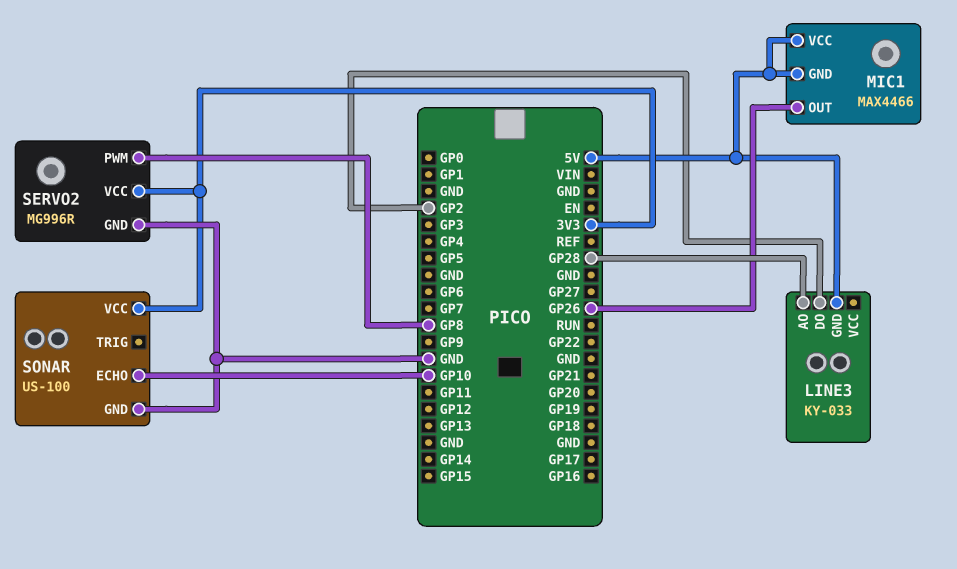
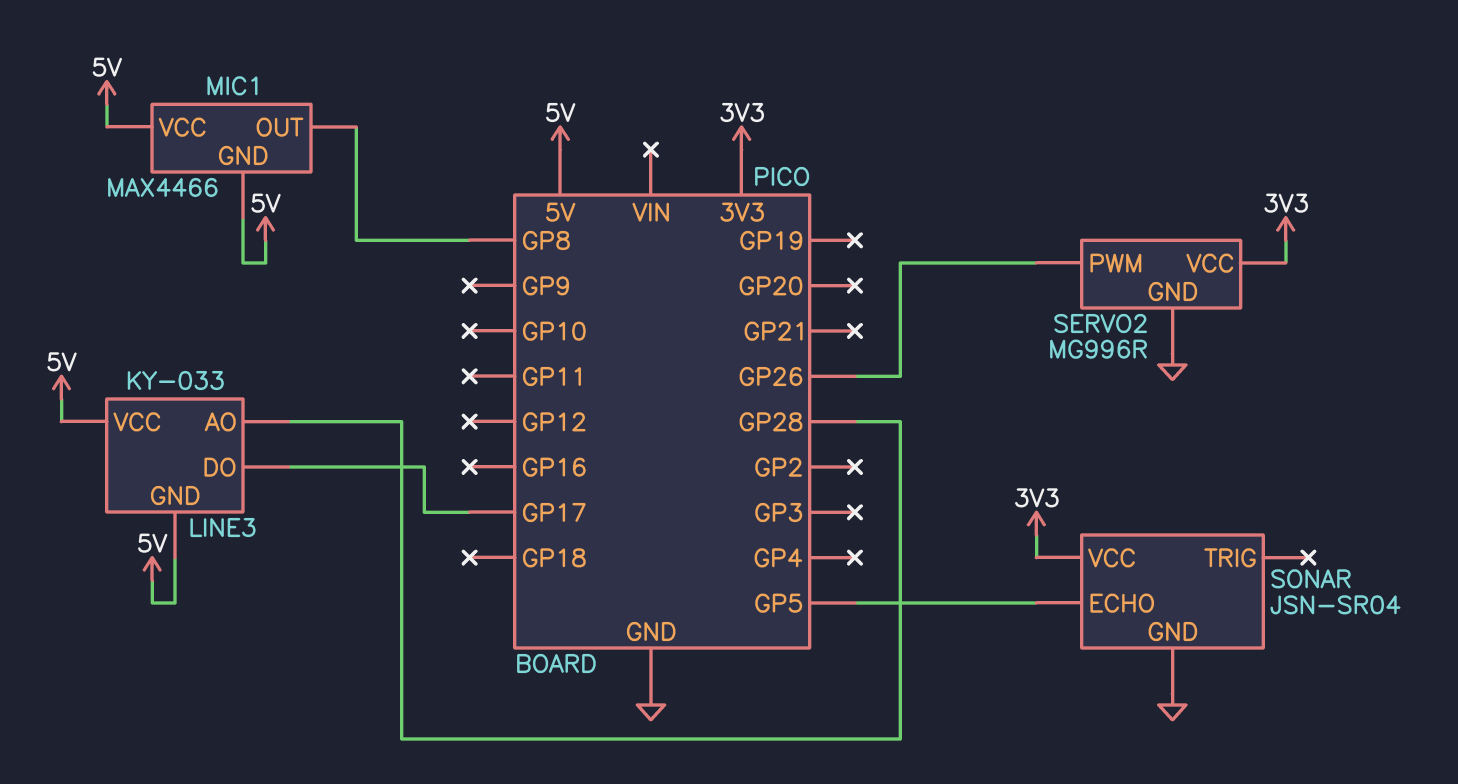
LINE3 pin DO: GP2 -> GP17
LINE3 pin VCC: none -> 5V
MIC1 pin OUT: GP26 -> GP8
SERVO2 pin PWM: GP8 -> GP26
SONAR: US-100 -> JSN-SR04
SONAR pin ECHO: GP10 -> GP5

